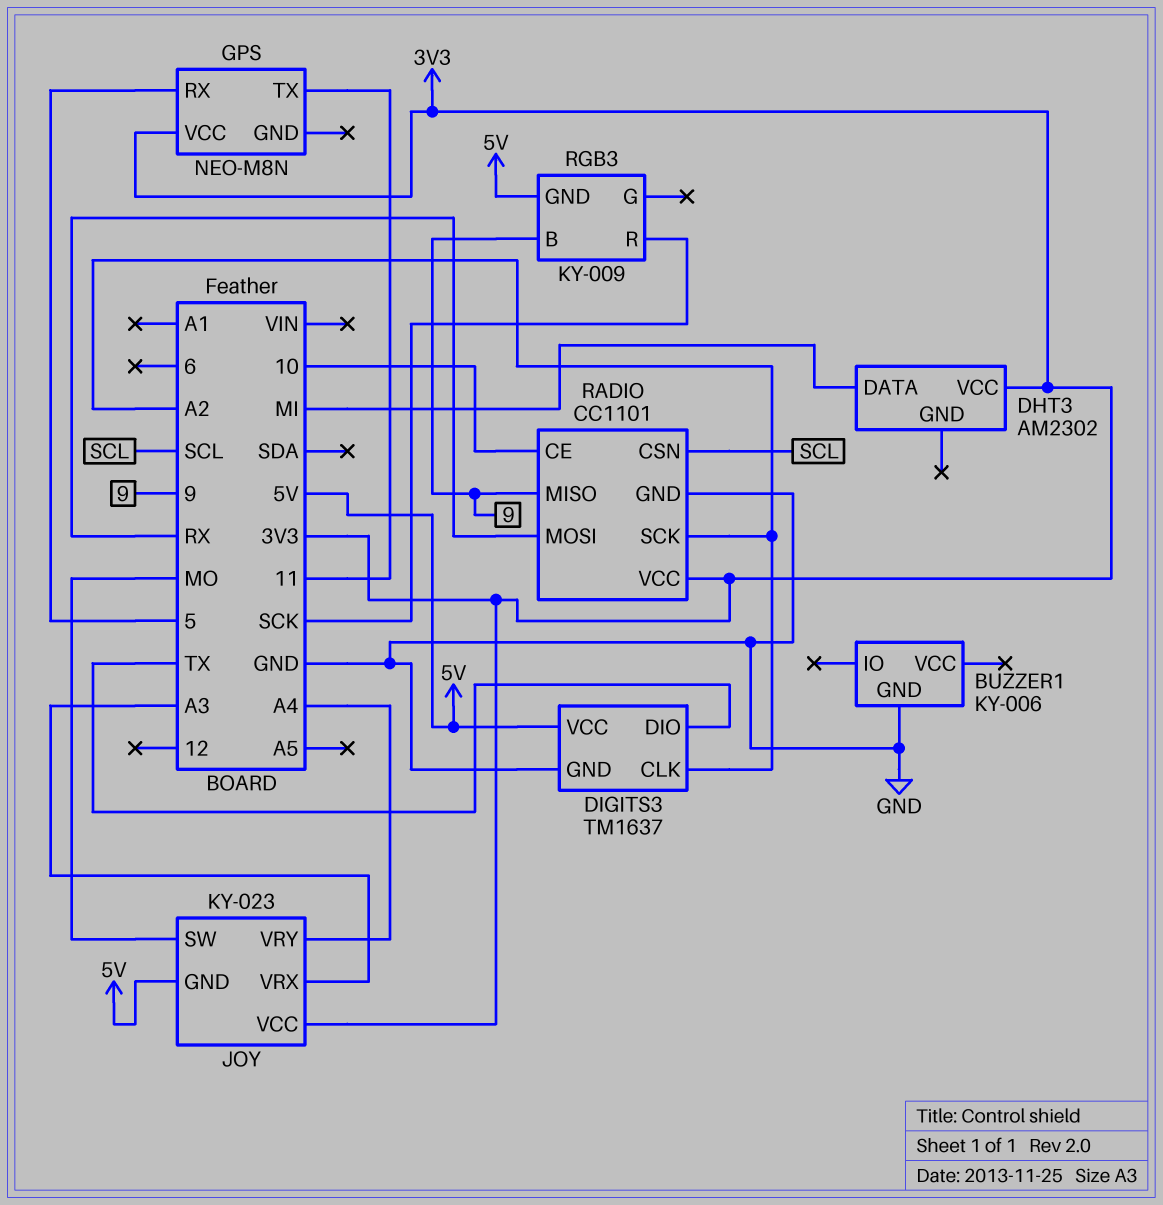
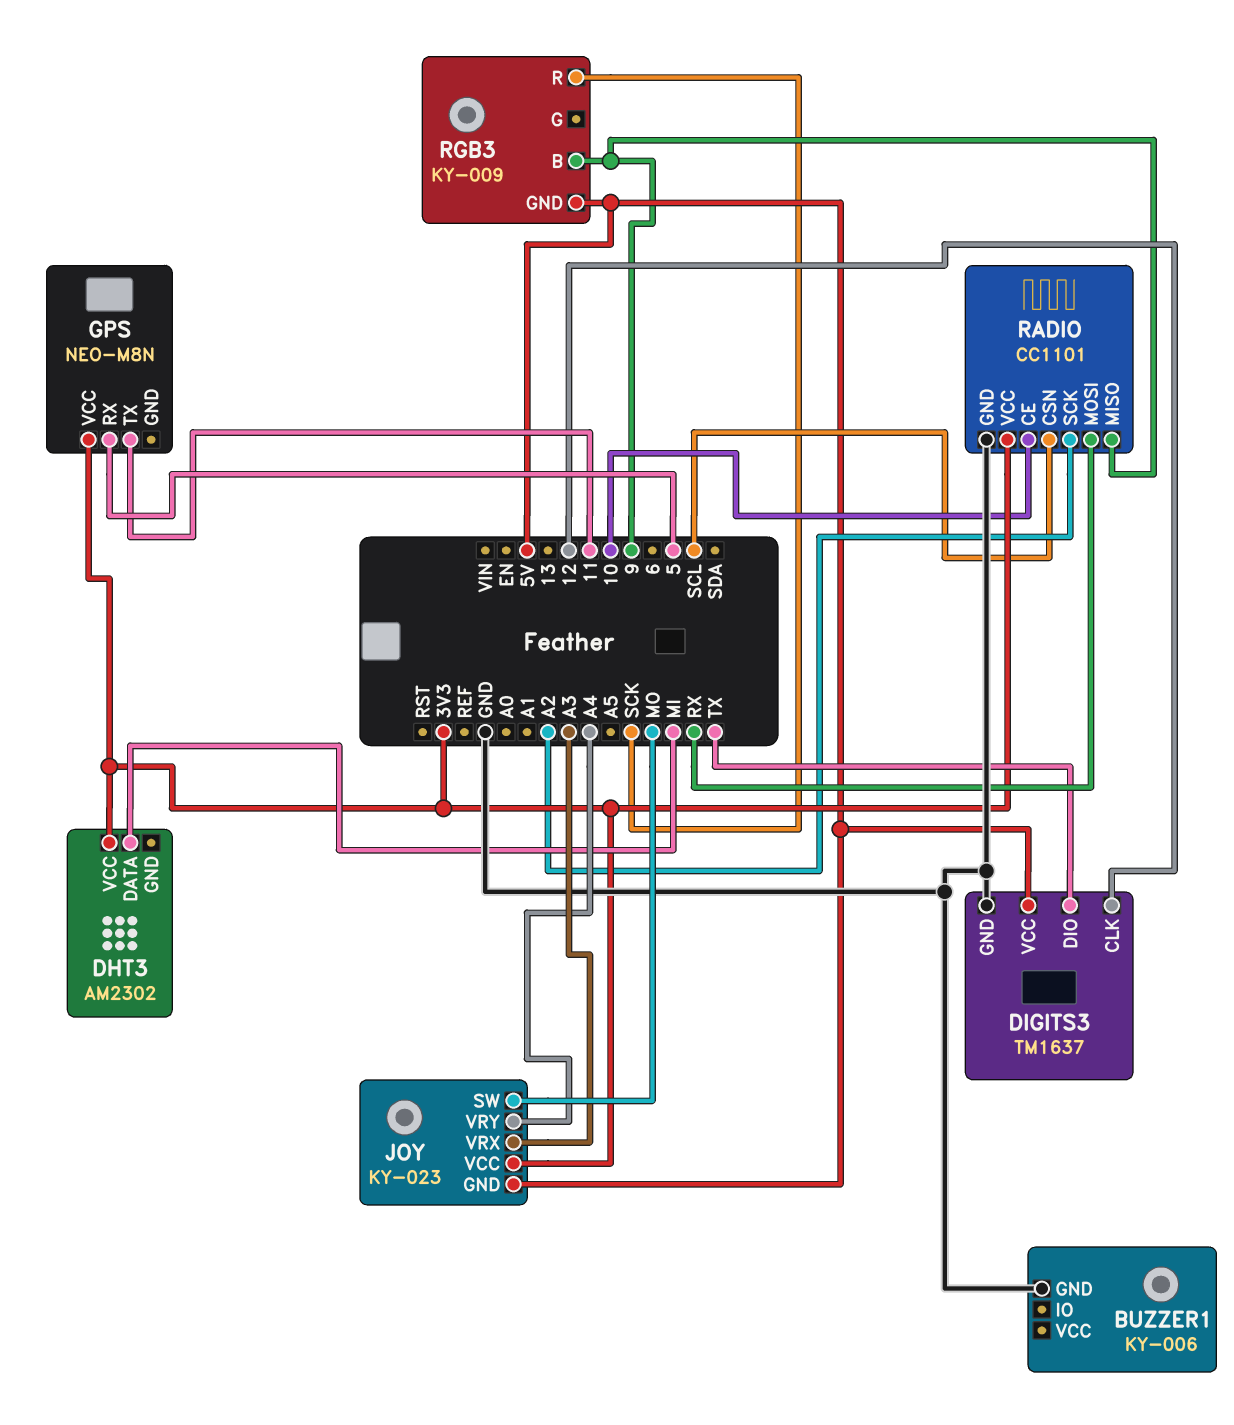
DIGITS3 pin CLK: A2 -> 12

